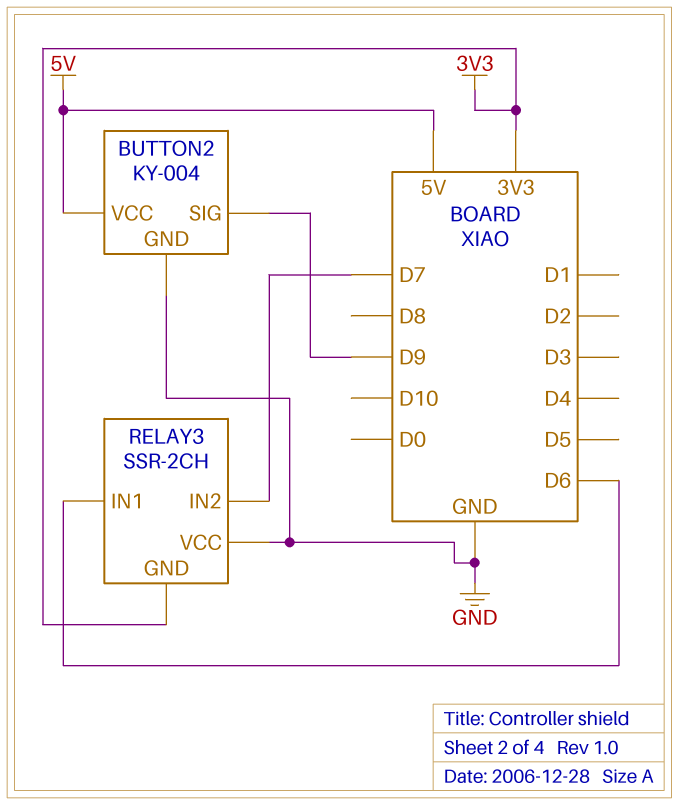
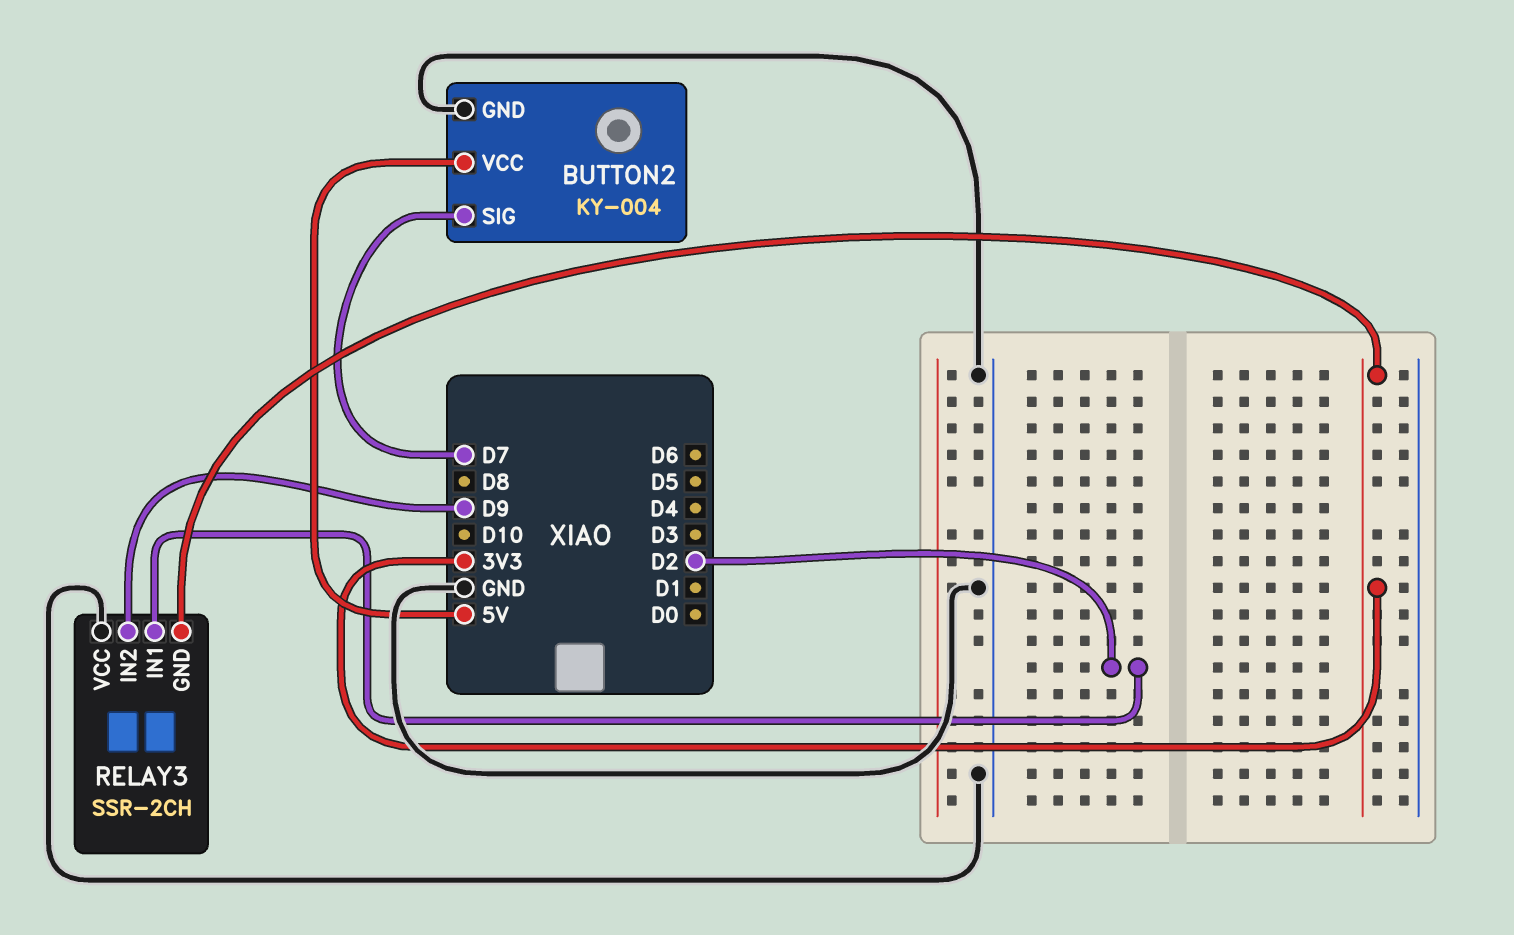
BUTTON2 pin SIG: D9 -> D7
RELAY3 pin IN1: D6 -> D2
RELAY3 pin IN2: D7 -> D9

